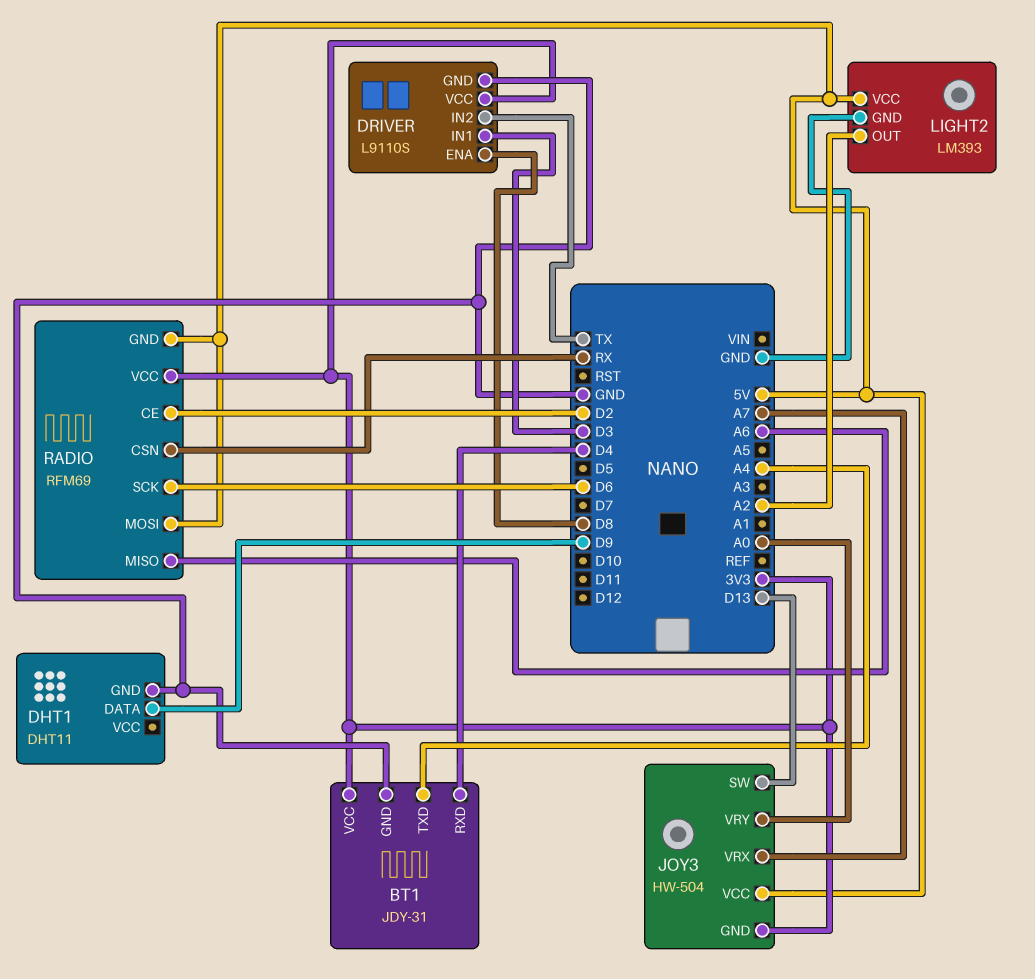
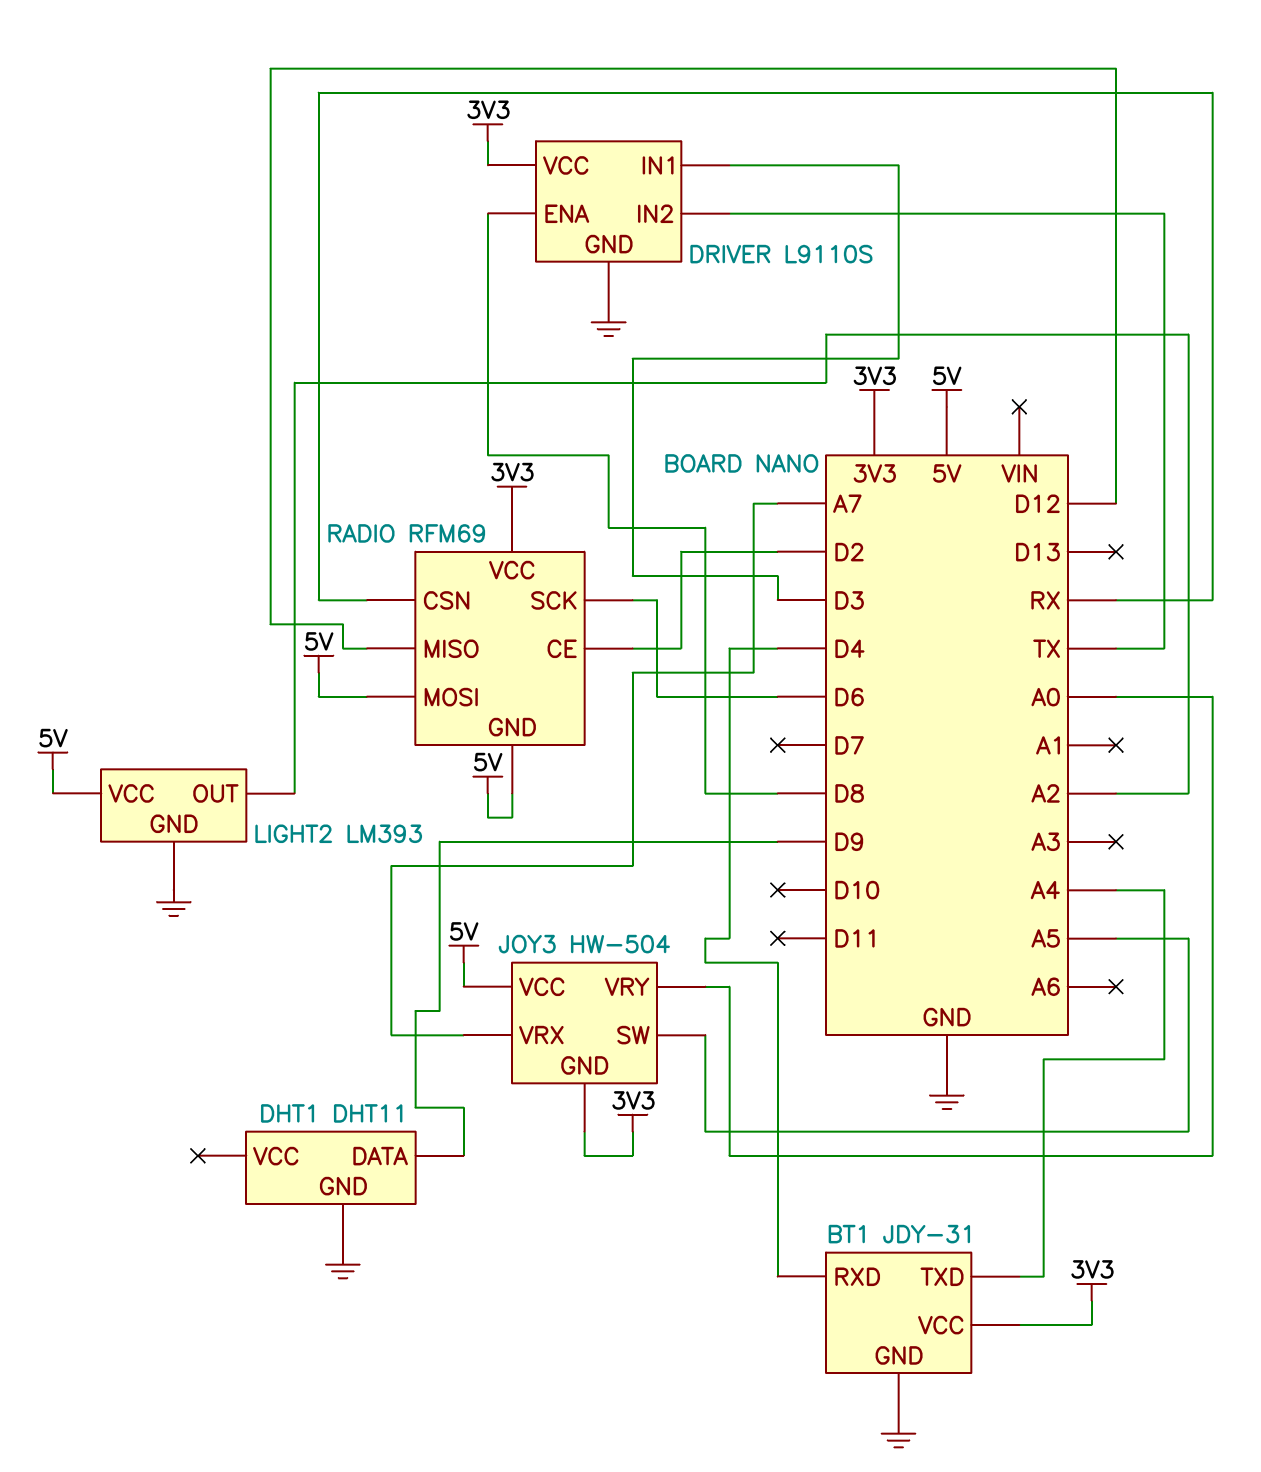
JOY3 pin SW: D13 -> A5
RADIO pin MISO: A6 -> D12

